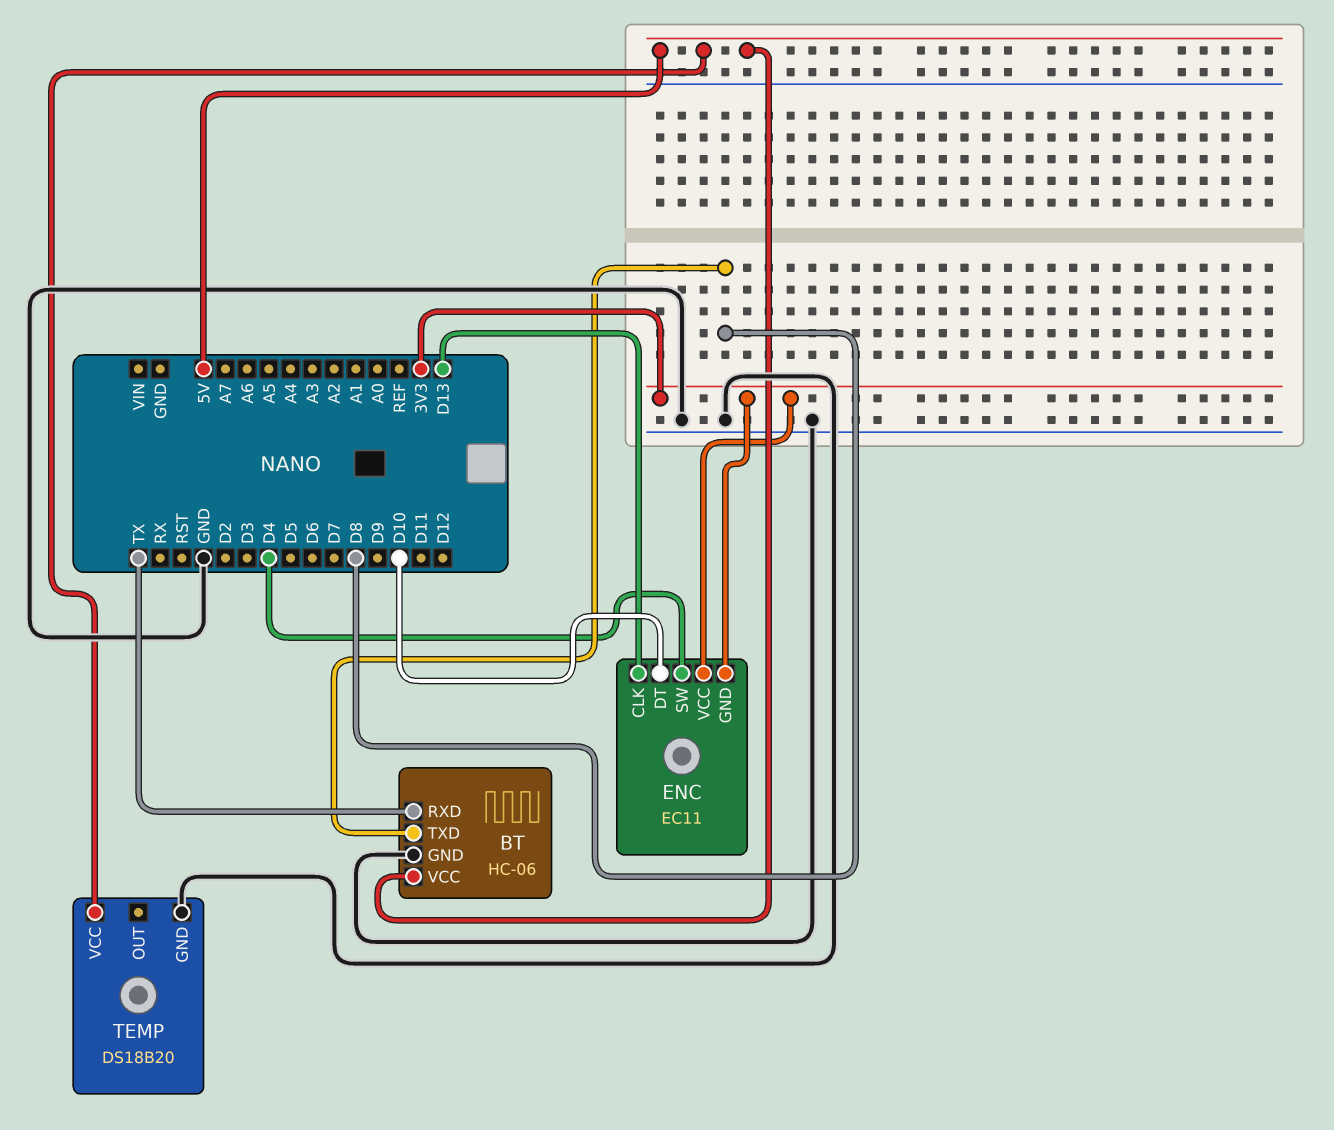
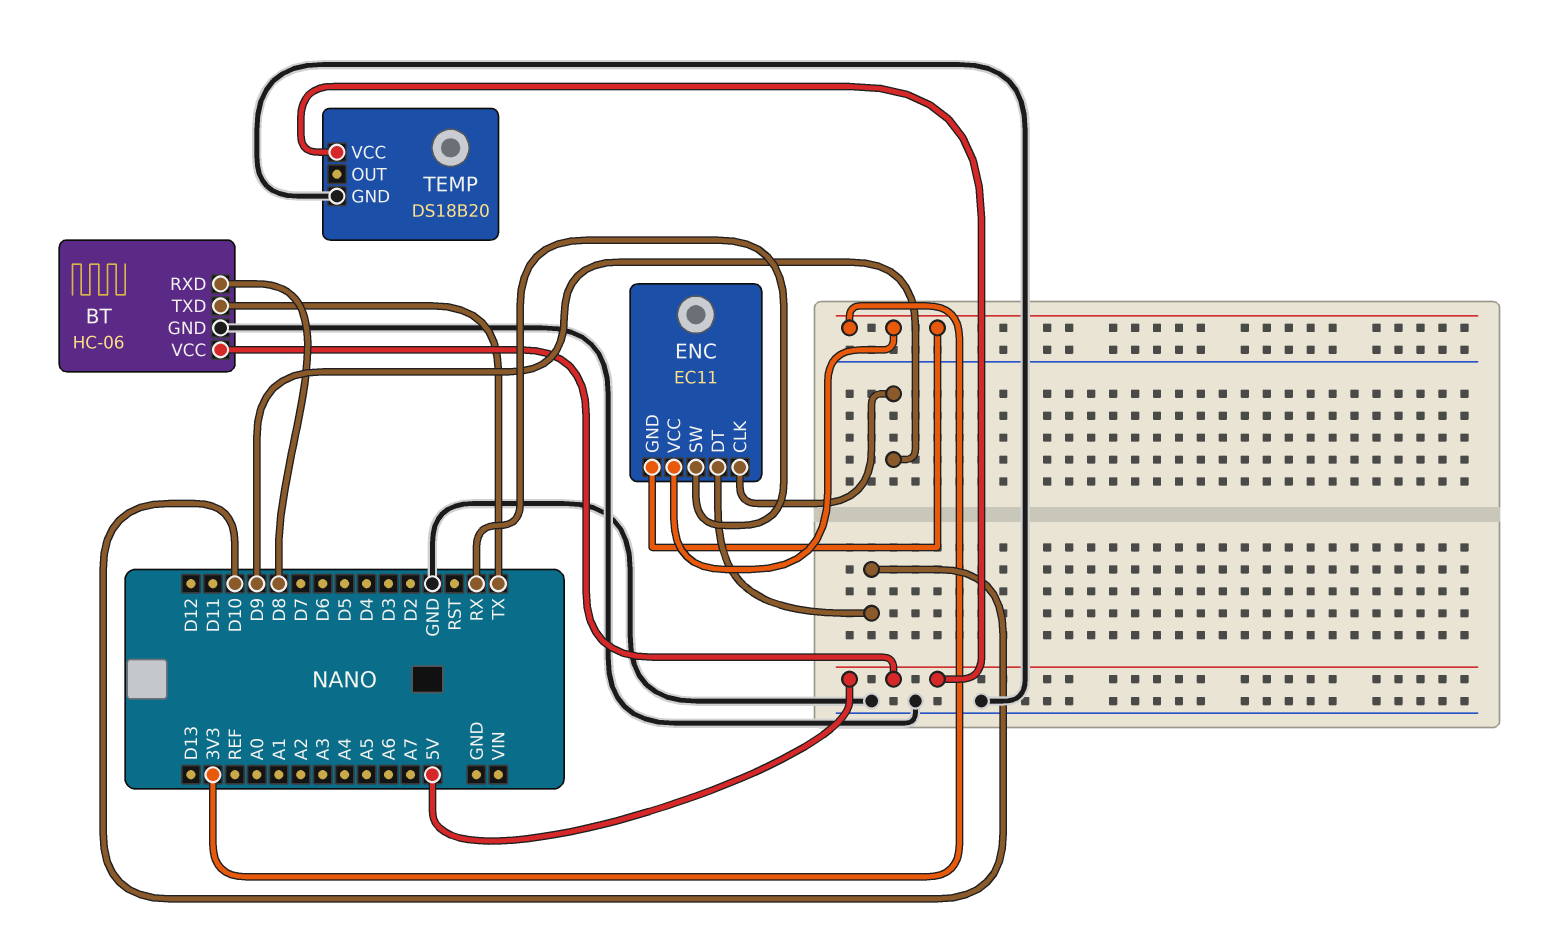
BT pin RXD: TX -> D8
BT pin TXD: D8 -> TX
ENC pin CLK: D13 -> D9
ENC pin SW: D4 -> RX

